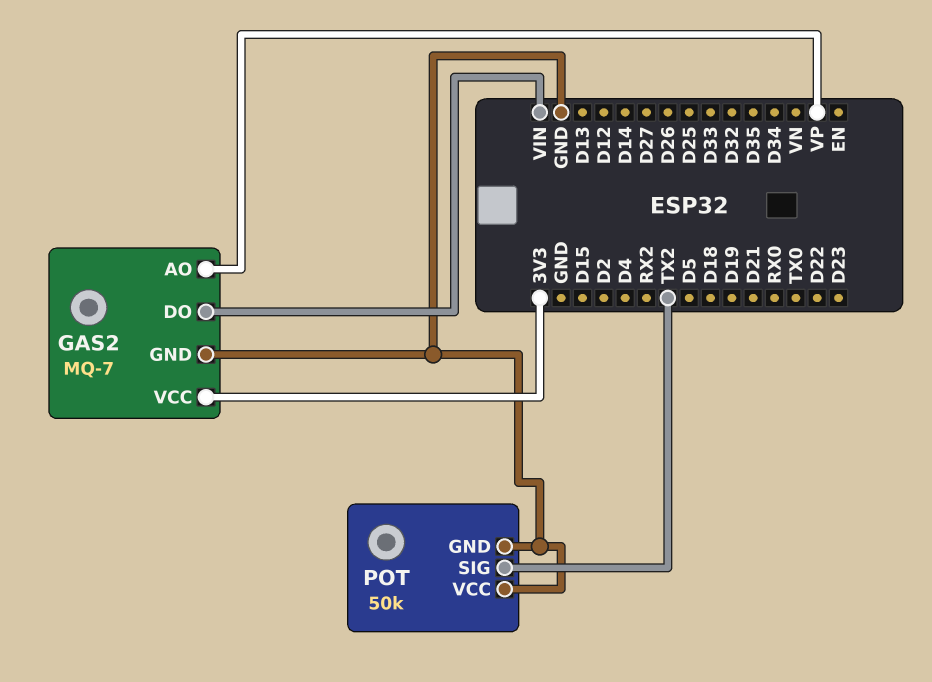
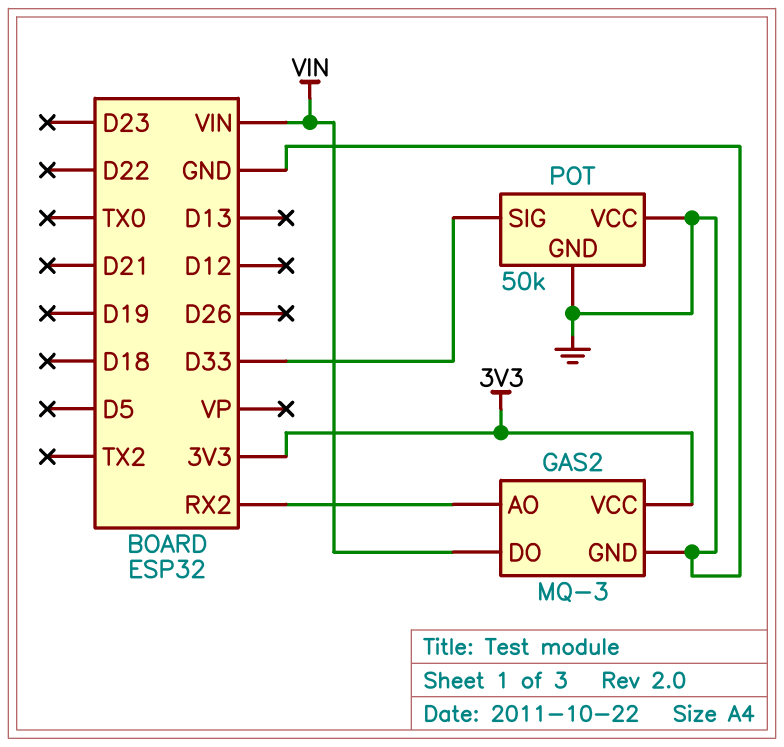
GAS2: MQ-7 -> MQ-3
GAS2 pin AO: VP -> RX2
POT pin SIG: TX2 -> D33

